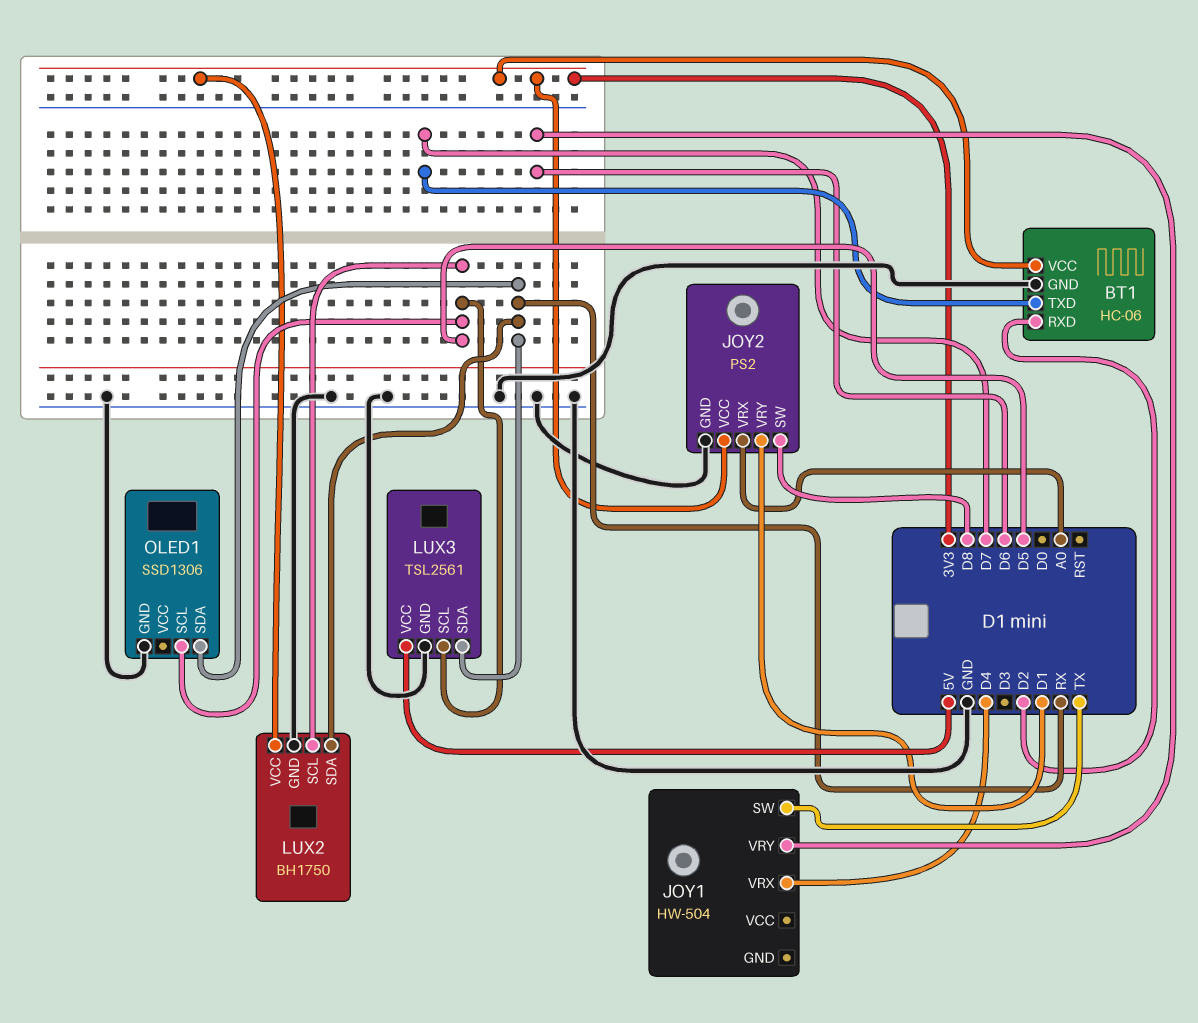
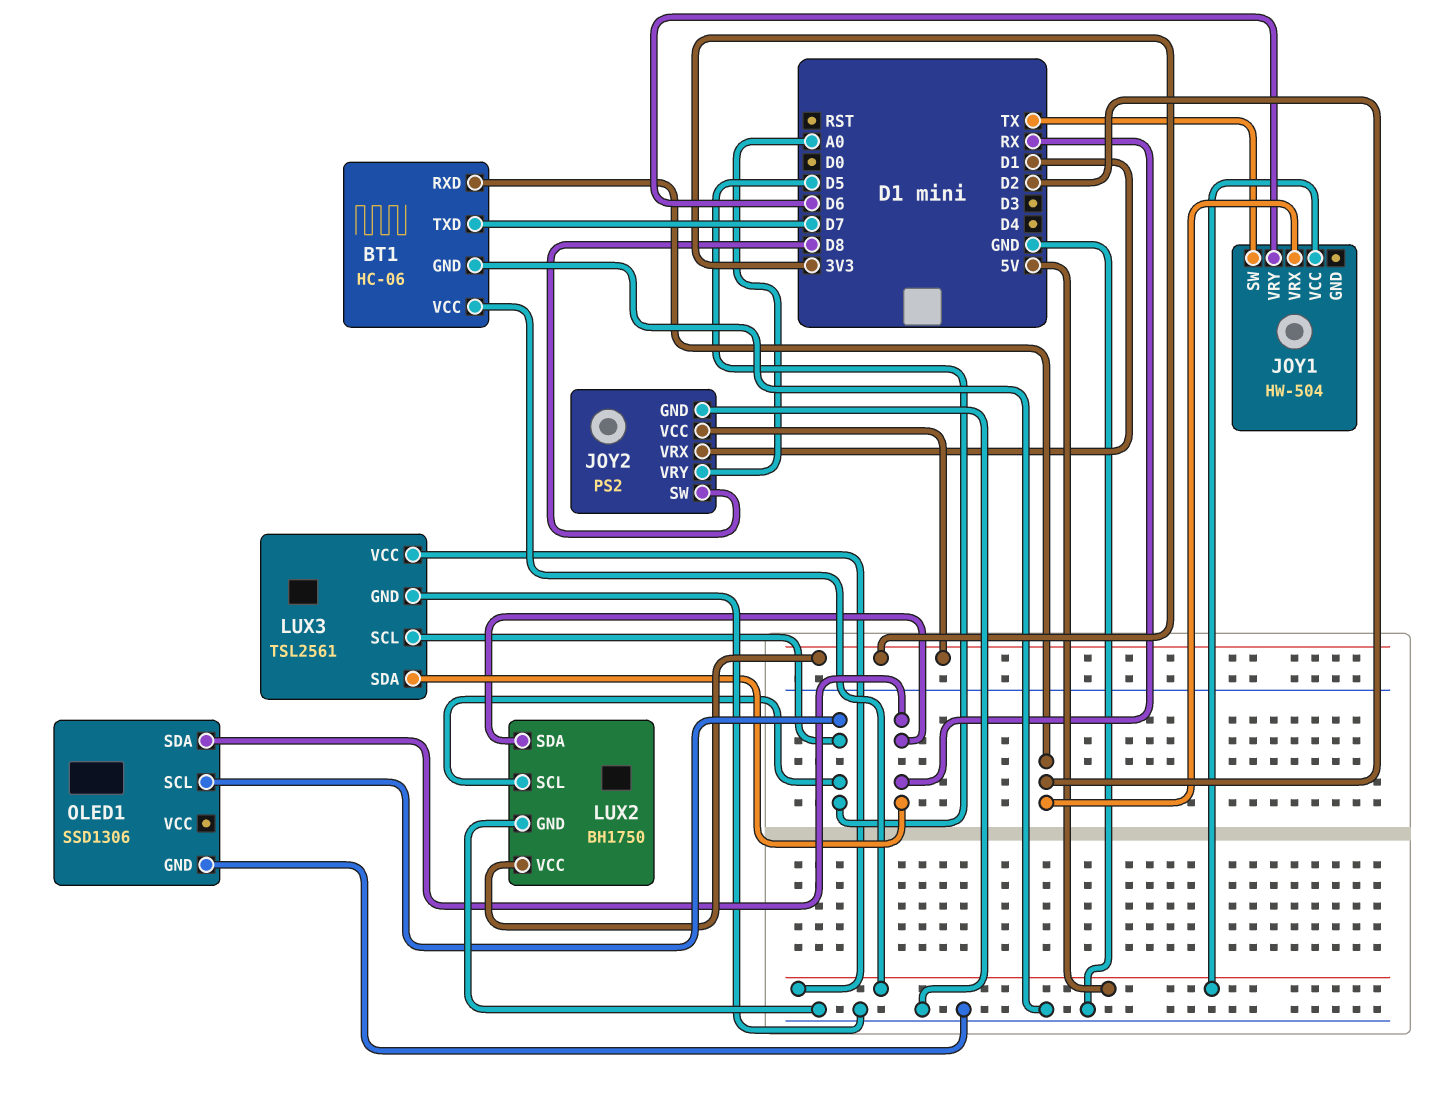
BT1 pin VCC: 3V3 -> 5V
JOY1 pin VCC: none -> 5V
JOY1 pin VRX: D4 -> D2
JOY2 pin VRX: A0 -> D1
JOY2 pin VRY: D1 -> A0

